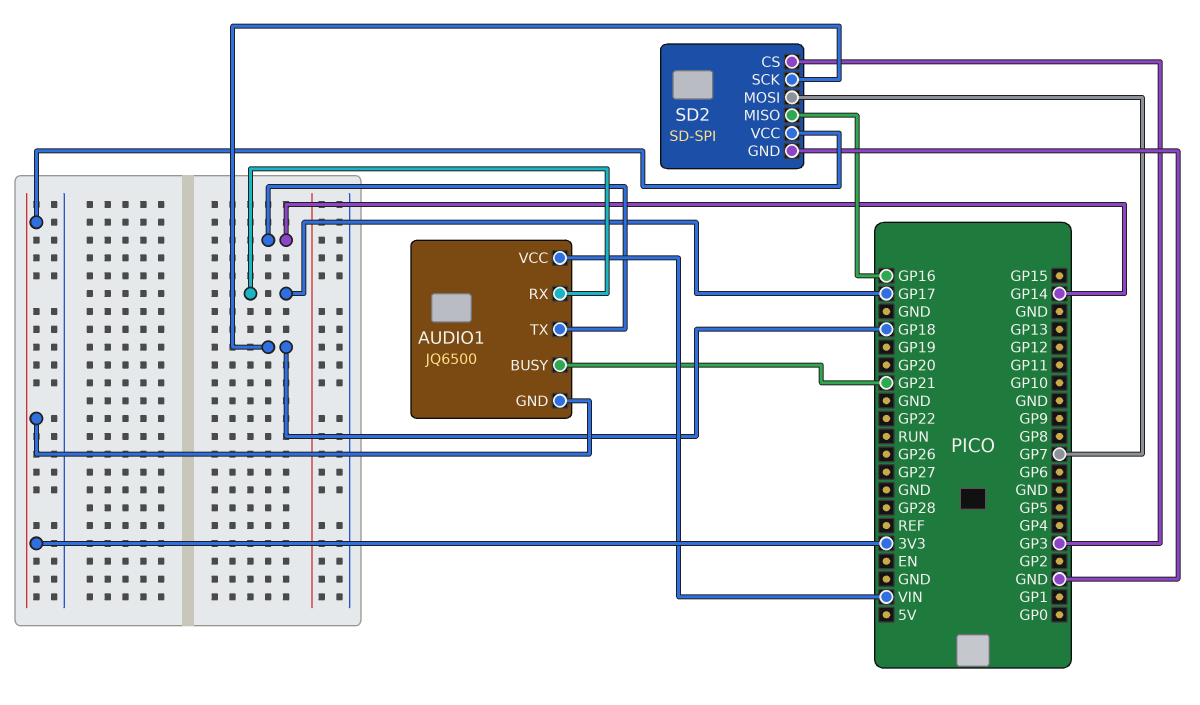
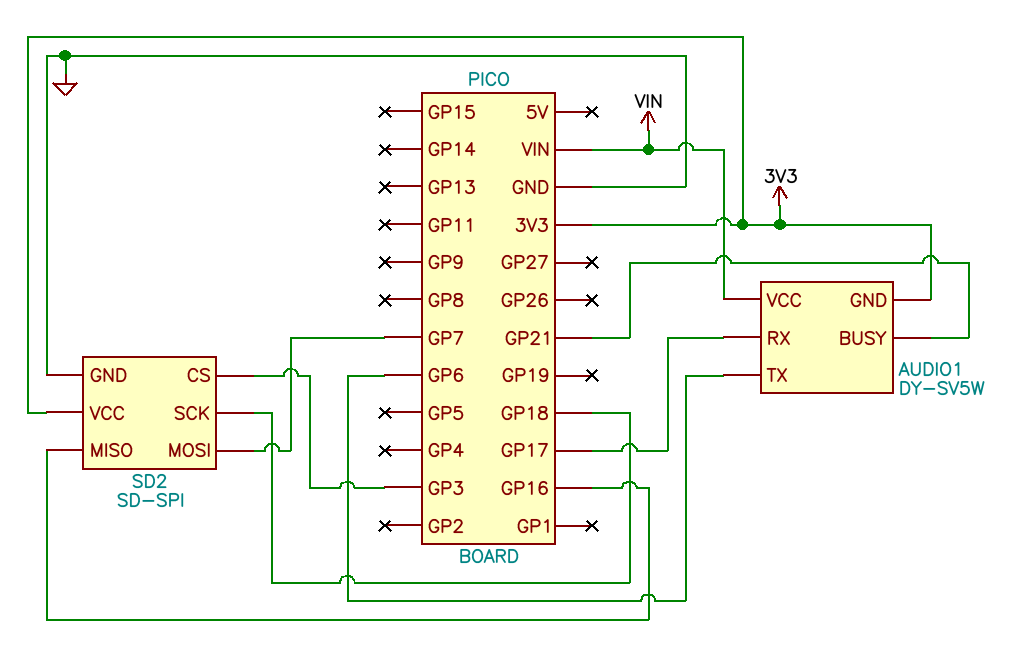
AUDIO1: JQ6500 -> DY-SV5W
AUDIO1 pin TX: GP14 -> GP6

